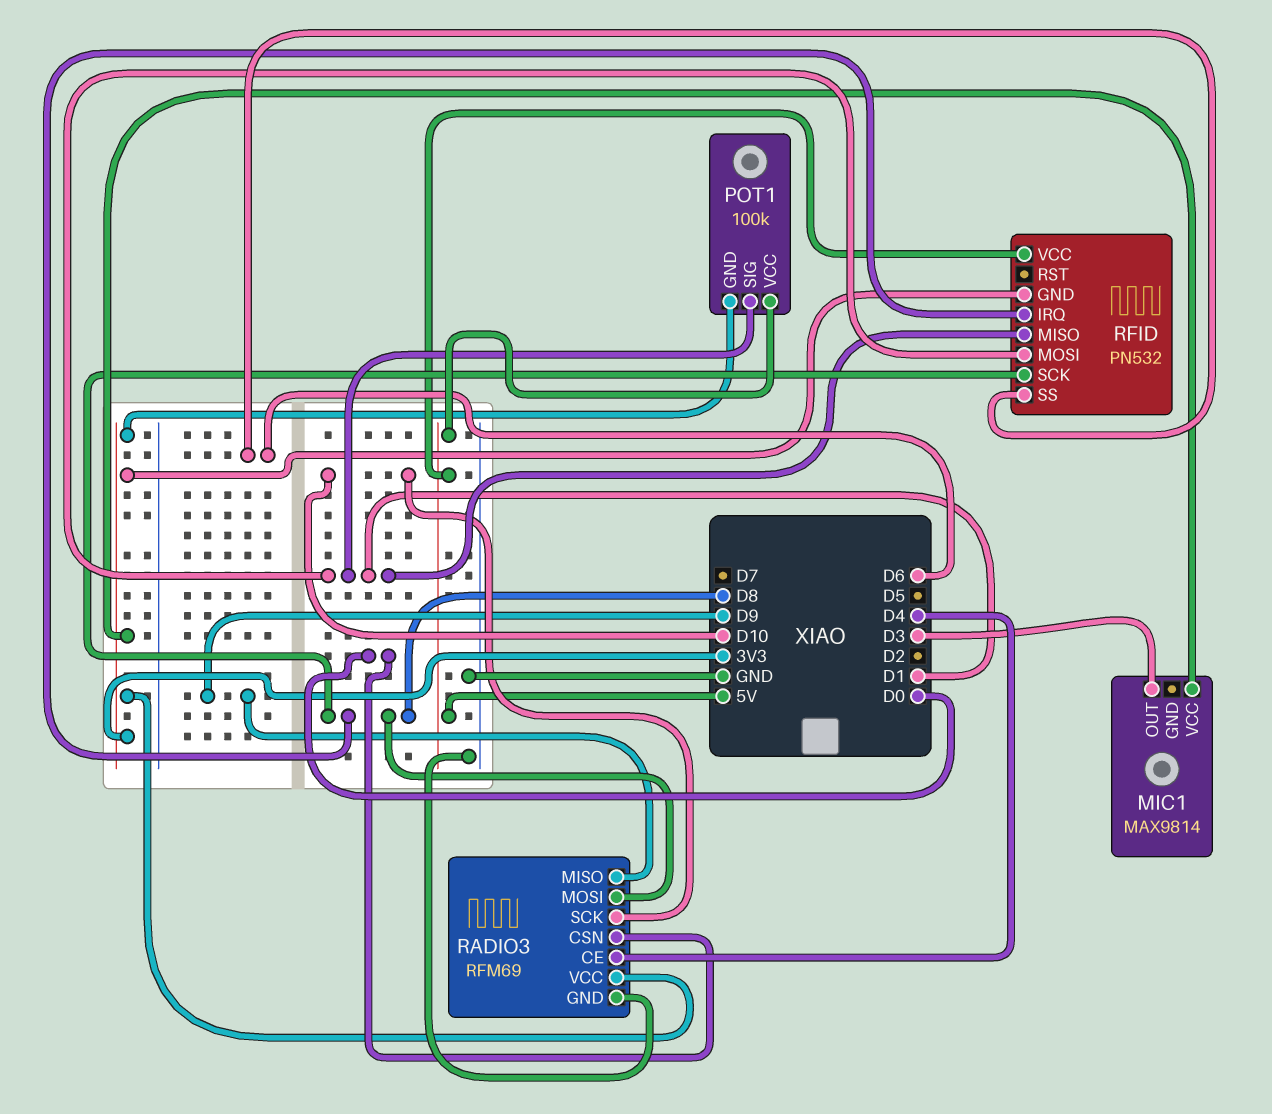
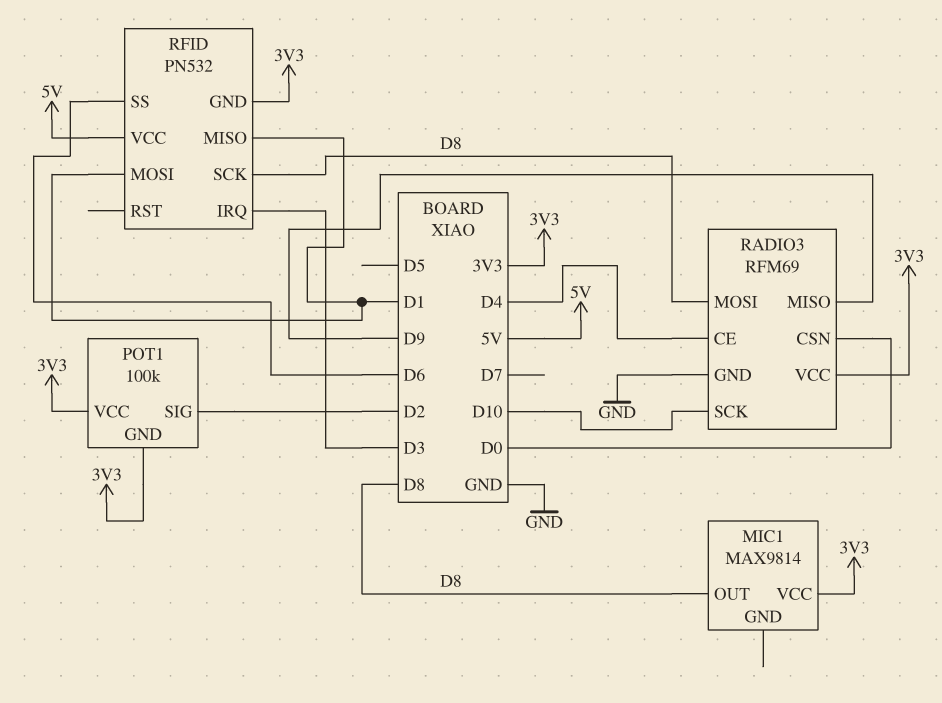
MIC1 pin OUT: D3 -> D8
POT1 pin SIG: D1 -> D2
POT1 pin VCC: 5V -> 3V3
RFID pin IRQ: D8 -> D3

